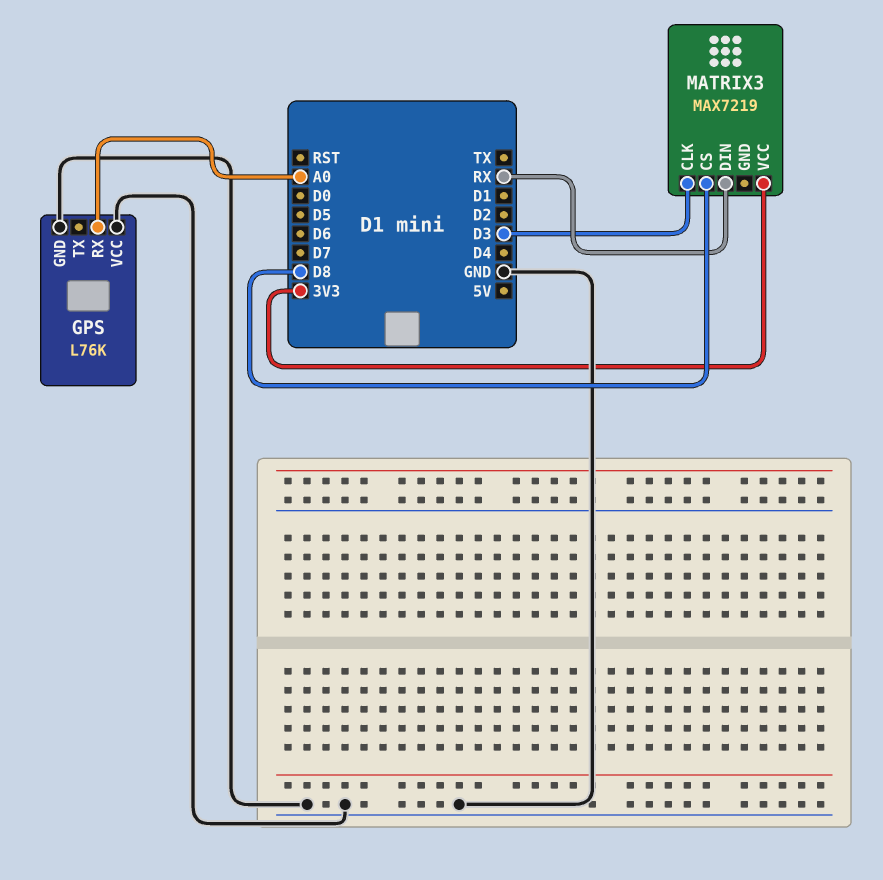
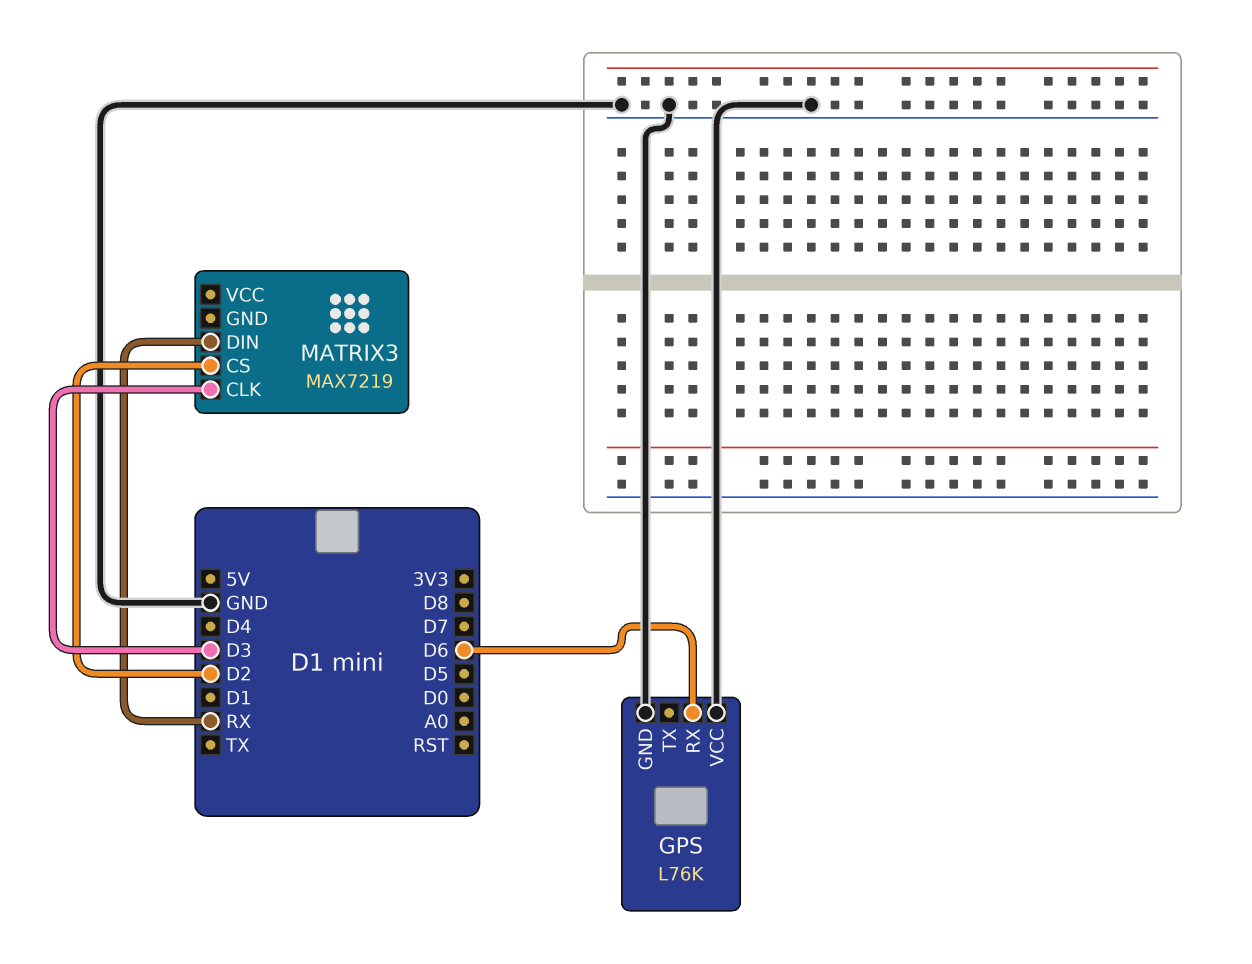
GPS pin RX: A0 -> D6
MATRIX3 pin CS: D8 -> D2
MATRIX3 pin VCC: 3V3 -> none

